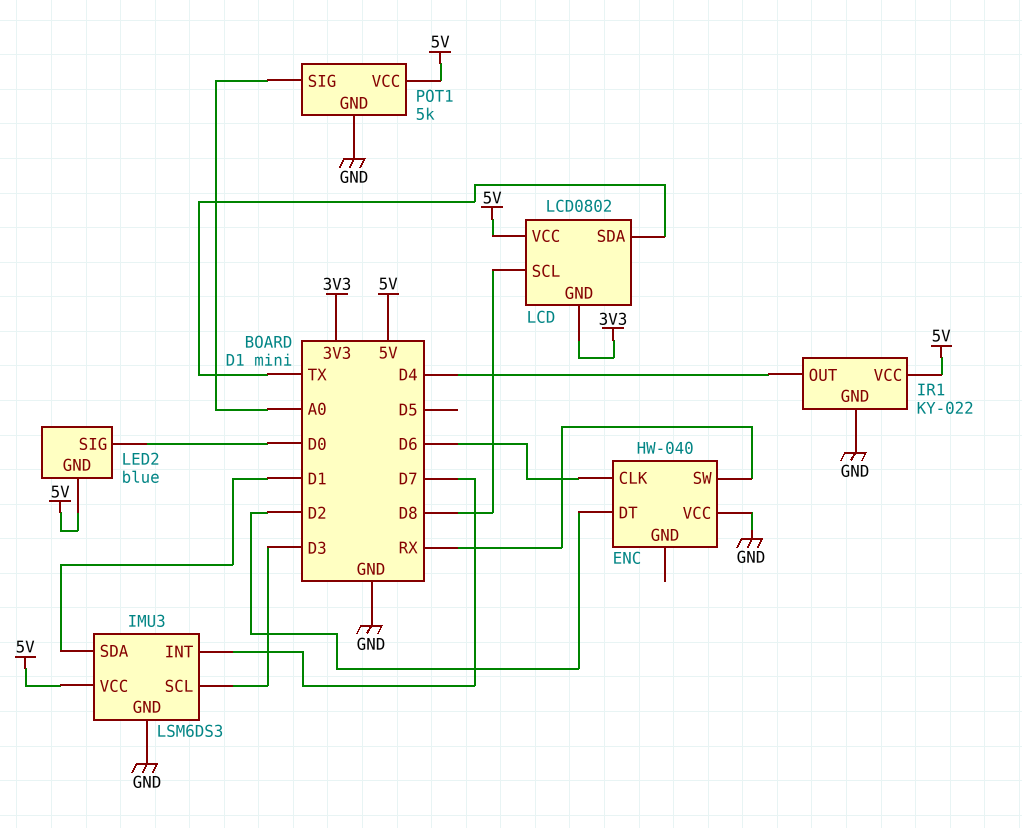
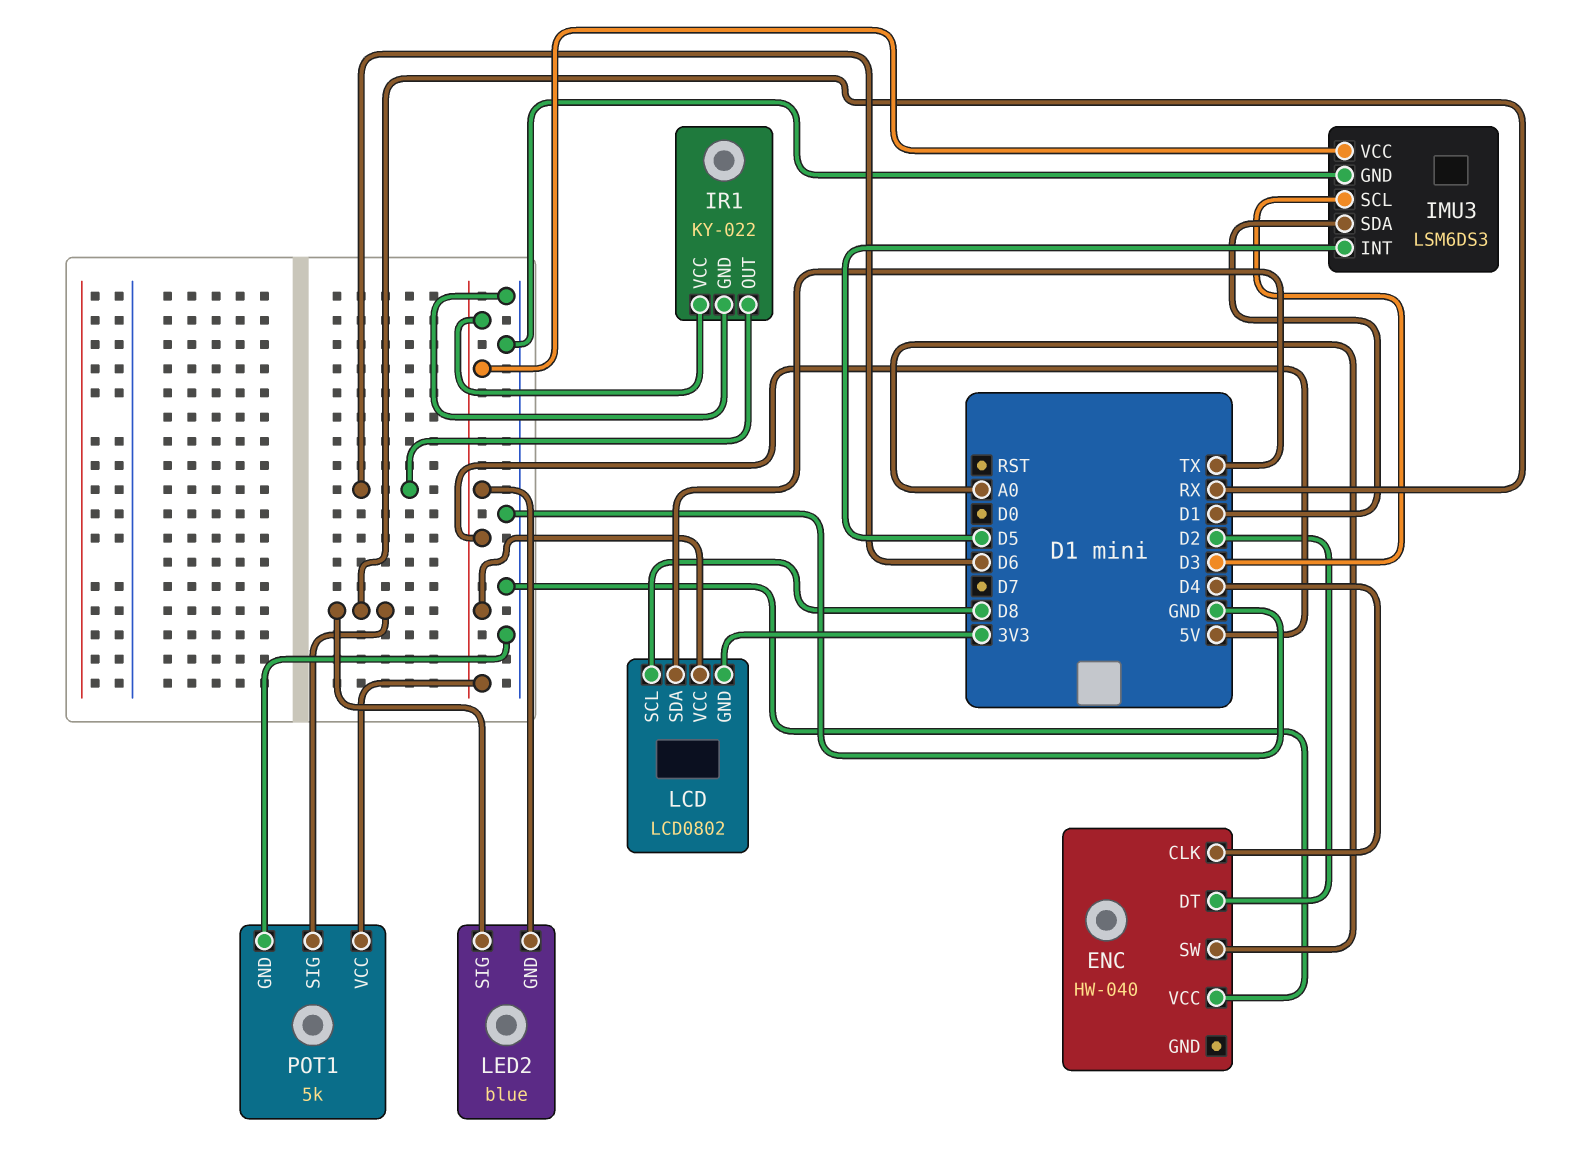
ENC pin CLK: D6 -> D4
ENC pin SW: RX -> A0
IMU3 pin INT: D7 -> D5
IR1 pin OUT: D4 -> D6
LED2 pin SIG: D0 -> RX
POT1 pin SIG: A0 -> RX

